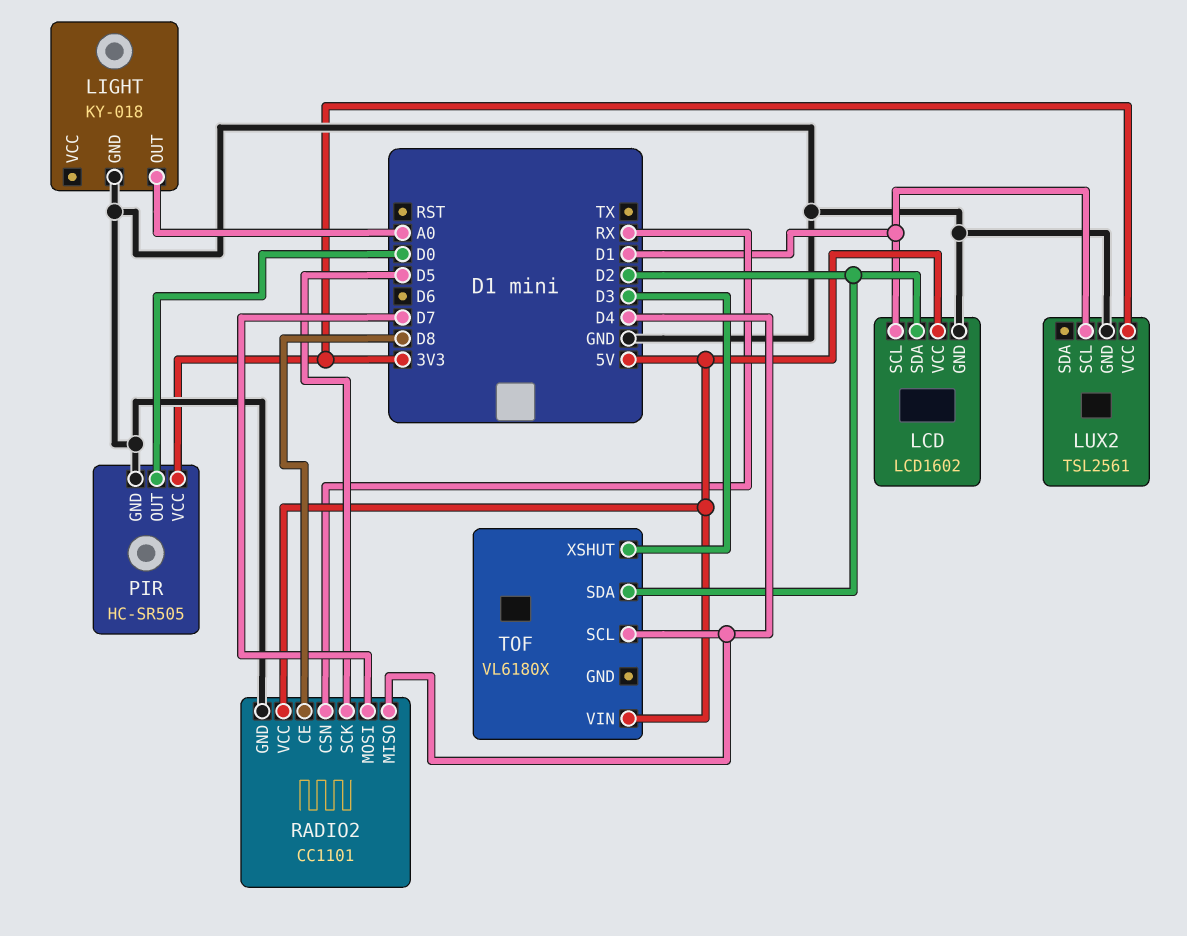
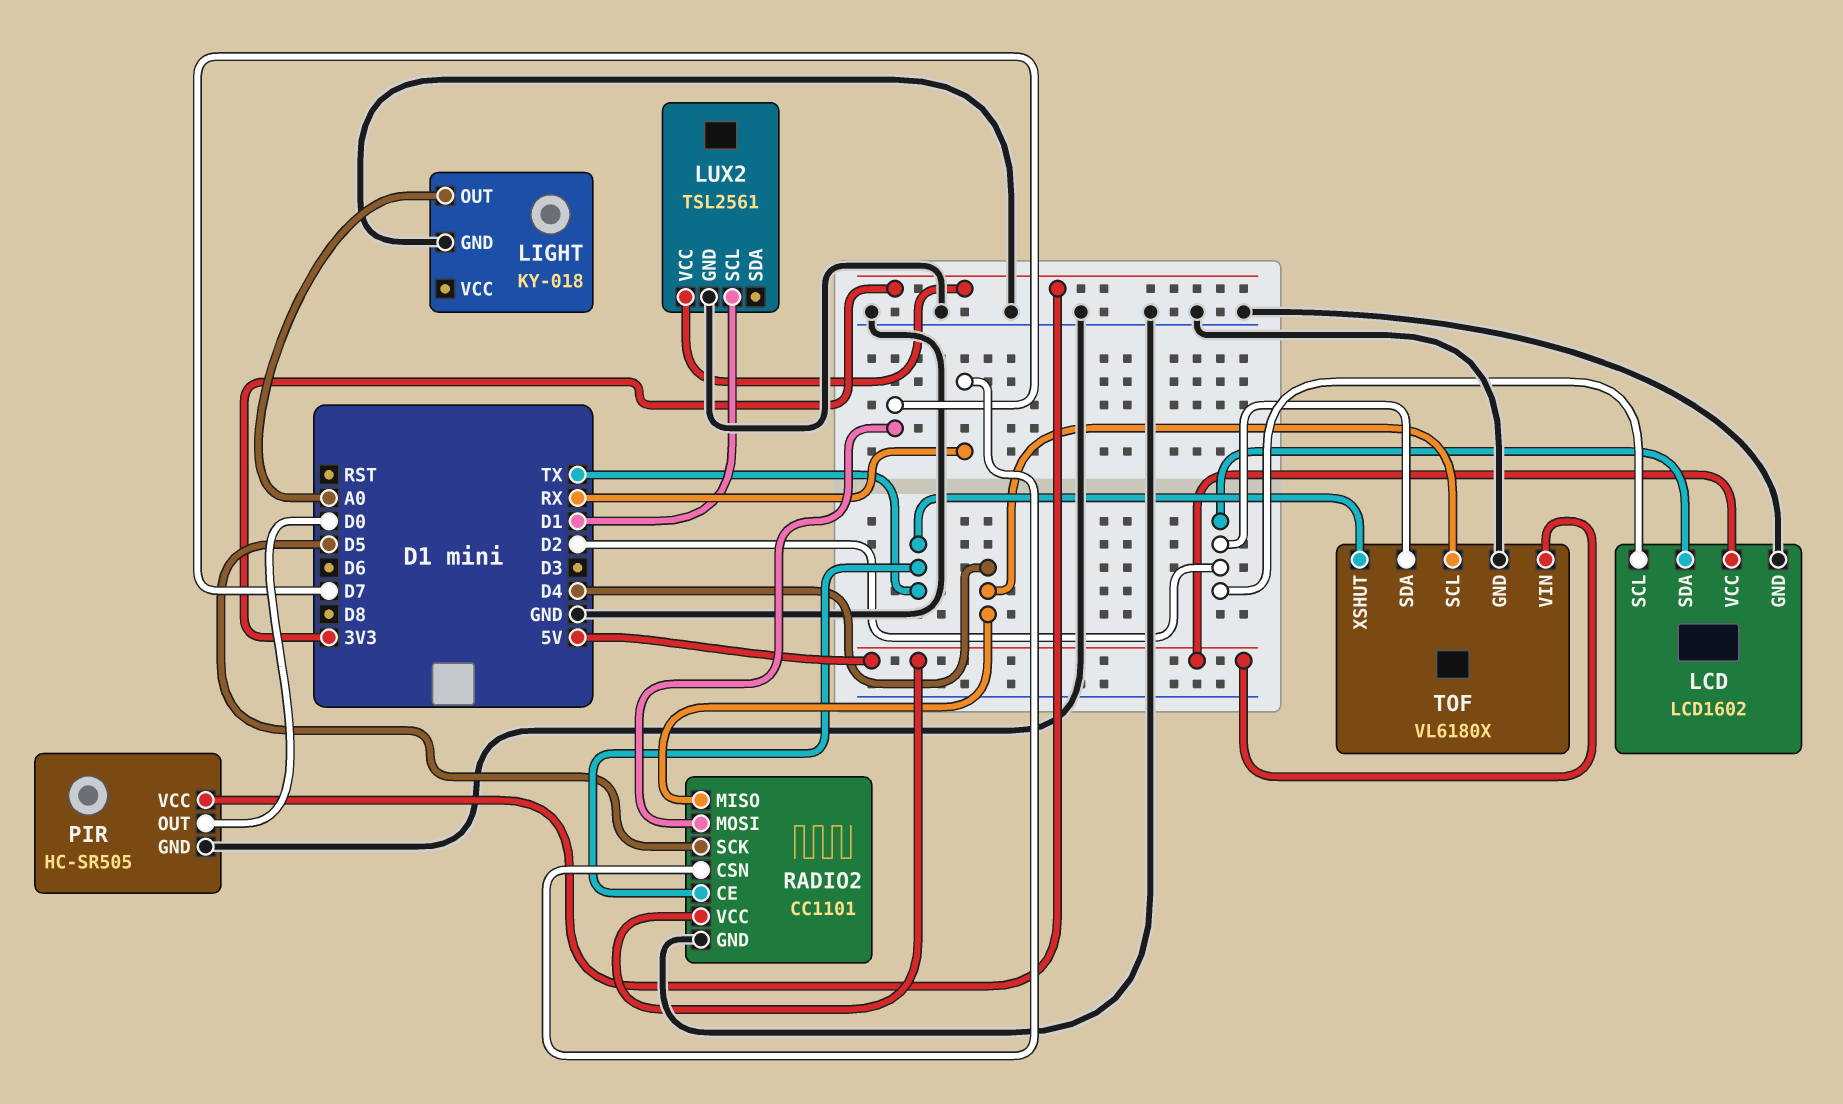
LCD pin SCL: D1 -> D2
RADIO2 pin CE: D8 -> TX
TOF pin GND: none -> GND
TOF pin XSHUT: D3 -> TX

